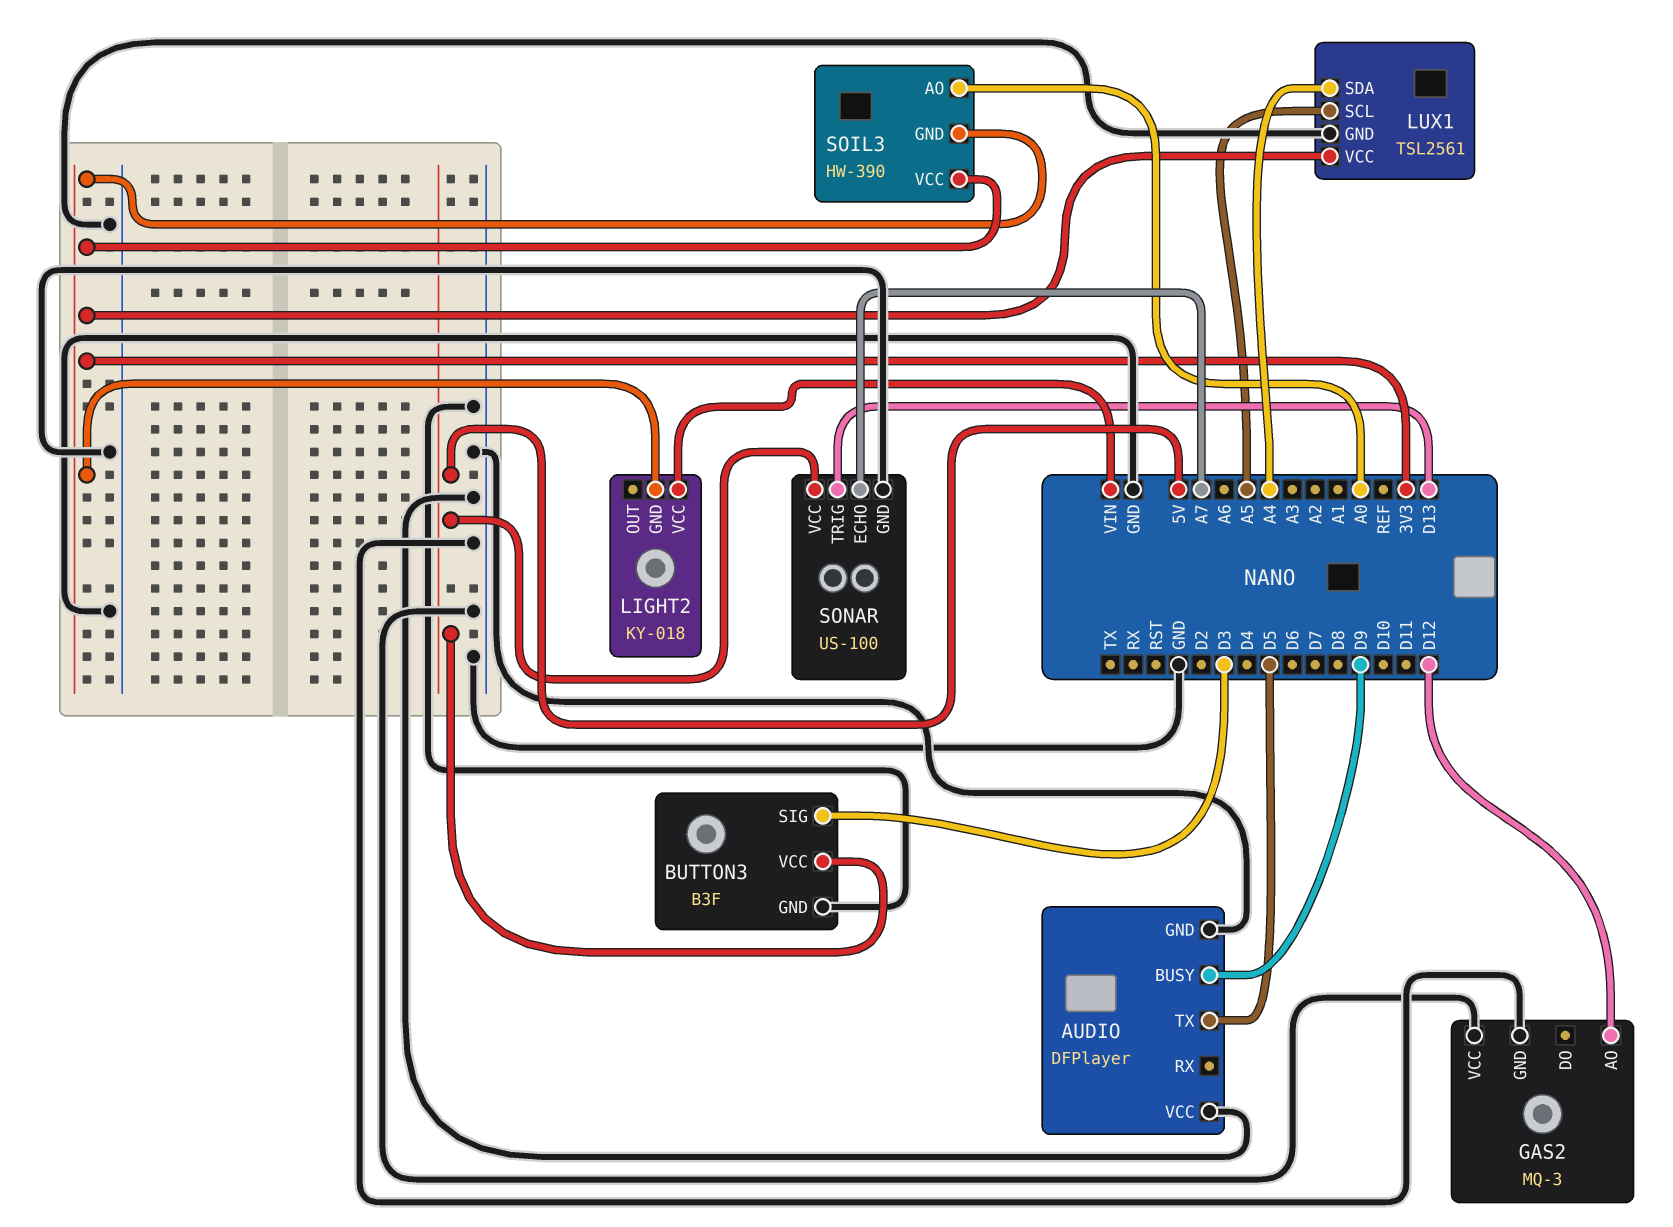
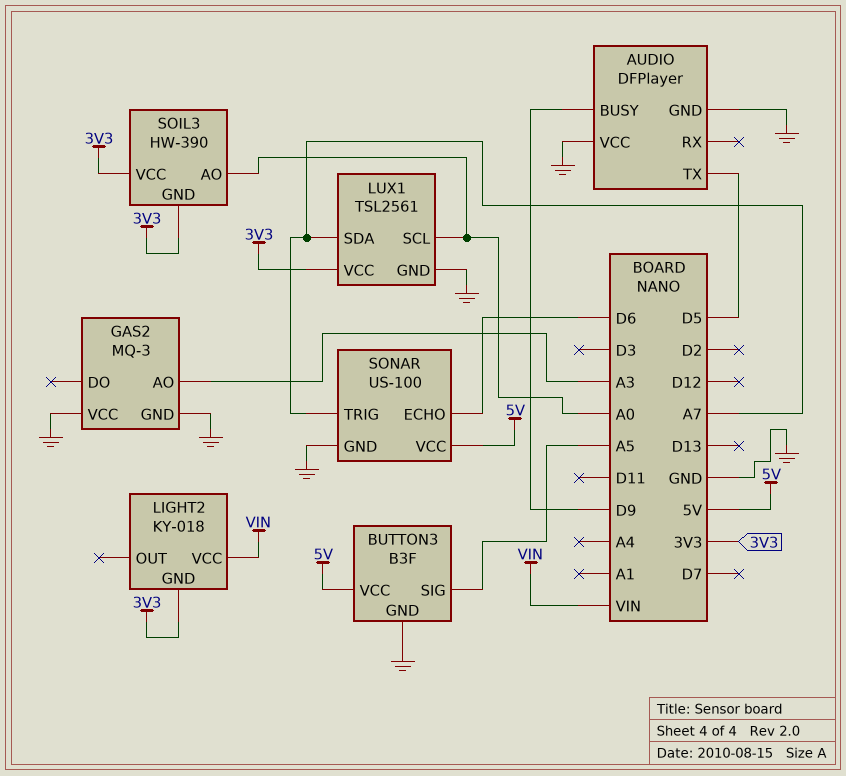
BUTTON3 pin SIG: D3 -> A5
GAS2 pin AO: D12 -> A3
LUX1 pin SCL: A5 -> A0
LUX1 pin SDA: A4 -> A7
SONAR pin ECHO: A7 -> D6
SONAR pin TRIG: D13 -> A7

